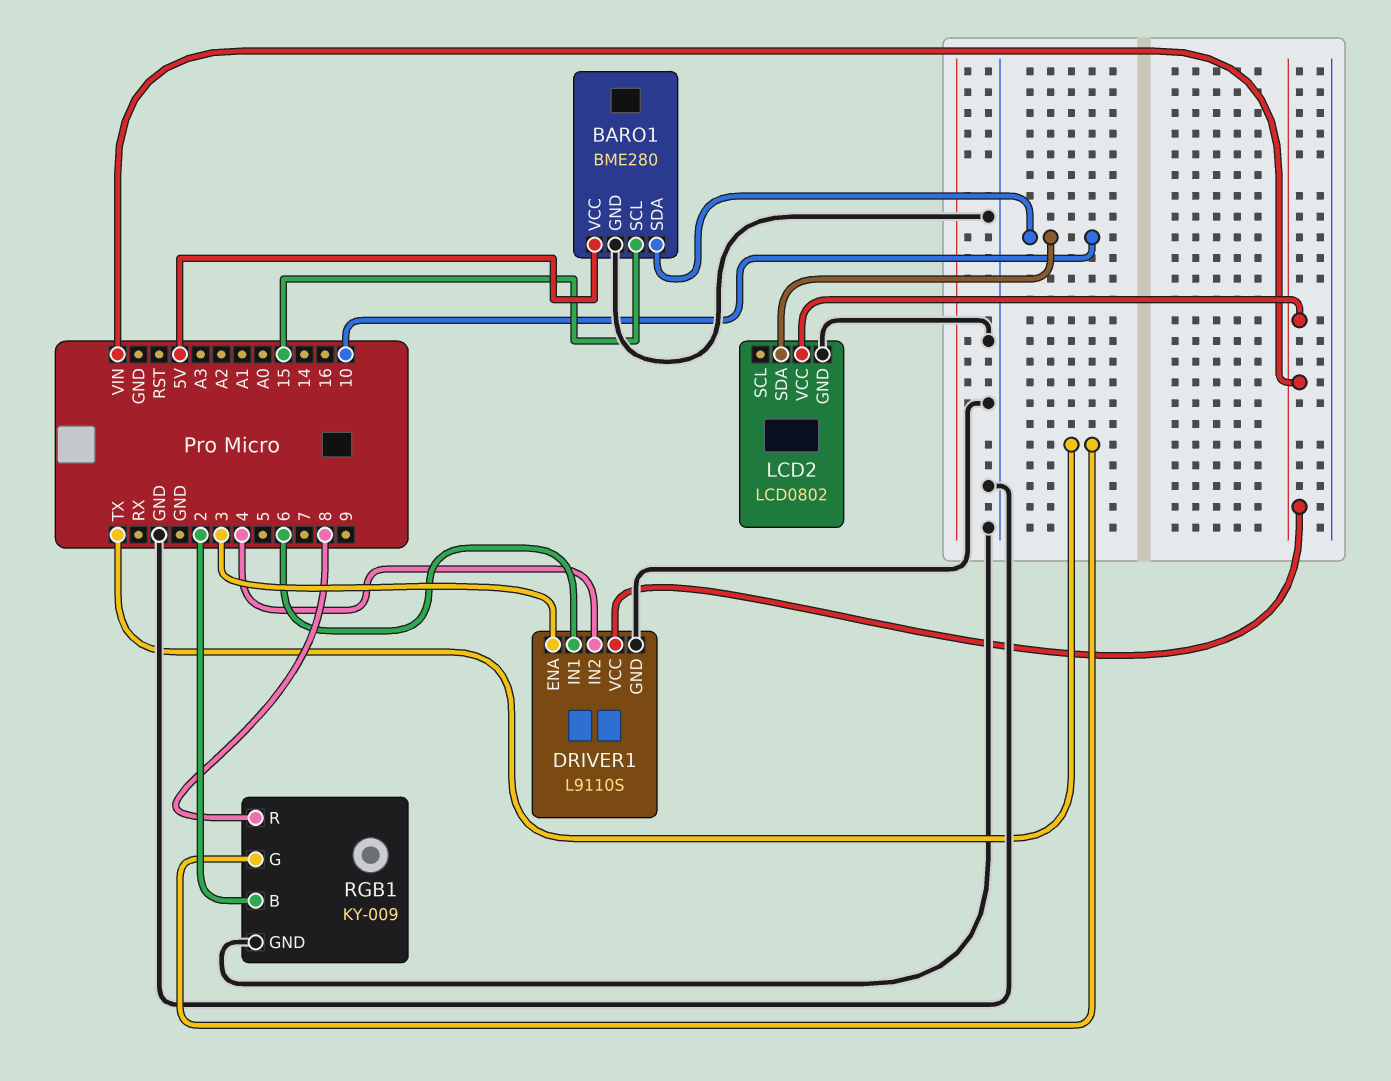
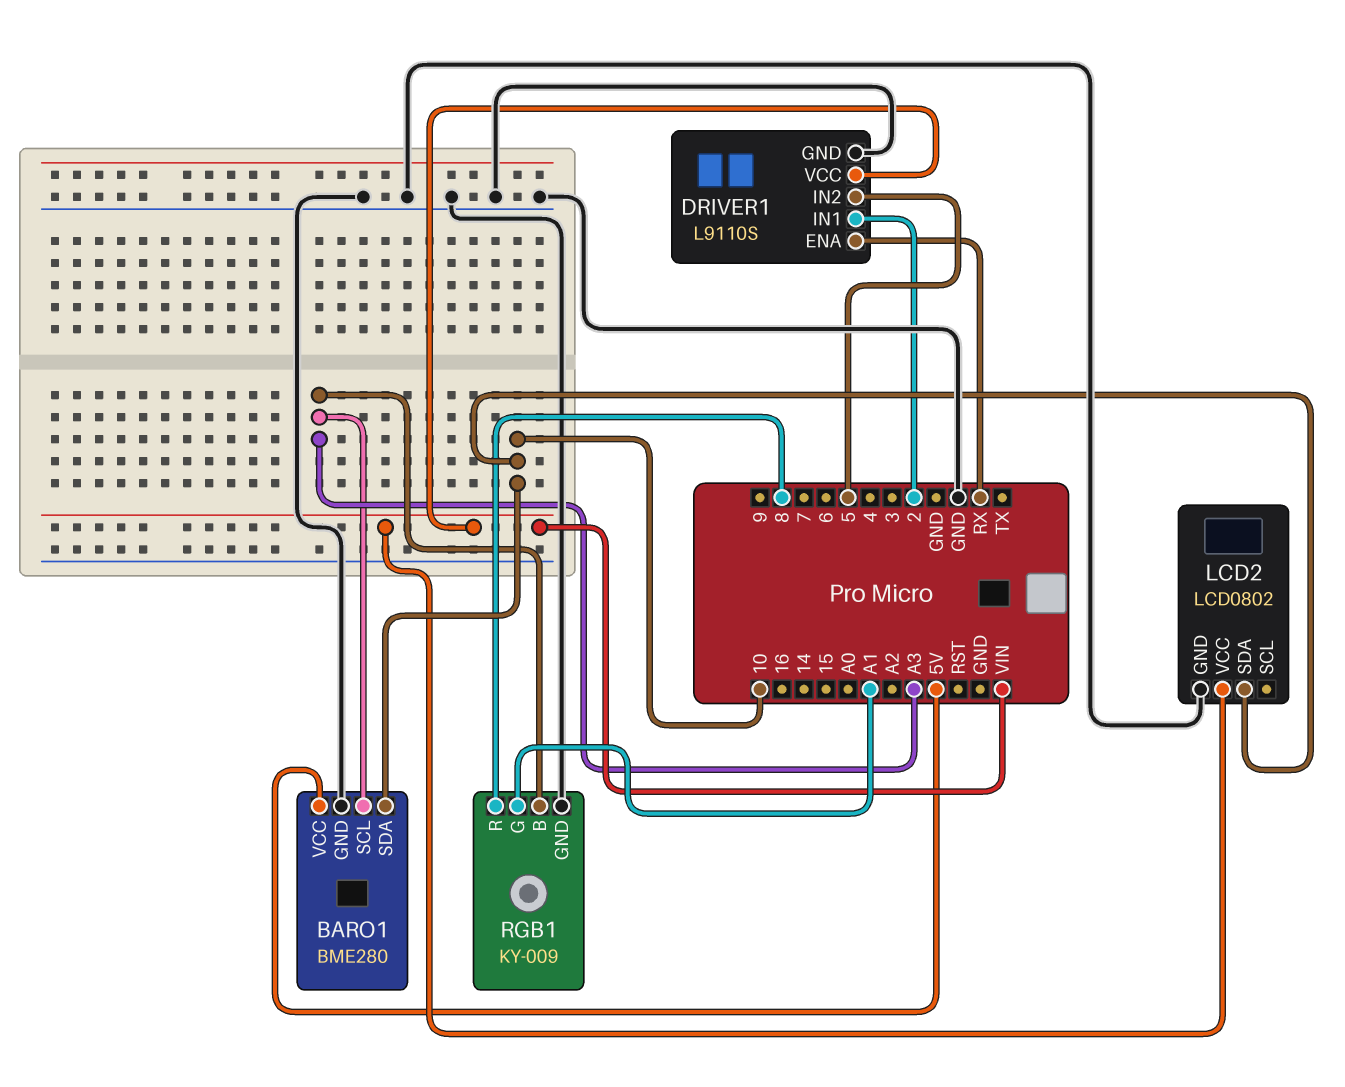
BARO1 pin SCL: 15 -> A3
DRIVER1 pin ENA: 3 -> RX
DRIVER1 pin IN1: 6 -> 2
DRIVER1 pin IN2: 4 -> 5
RGB1 pin B: 2 -> A3
RGB1 pin G: TX -> A1

